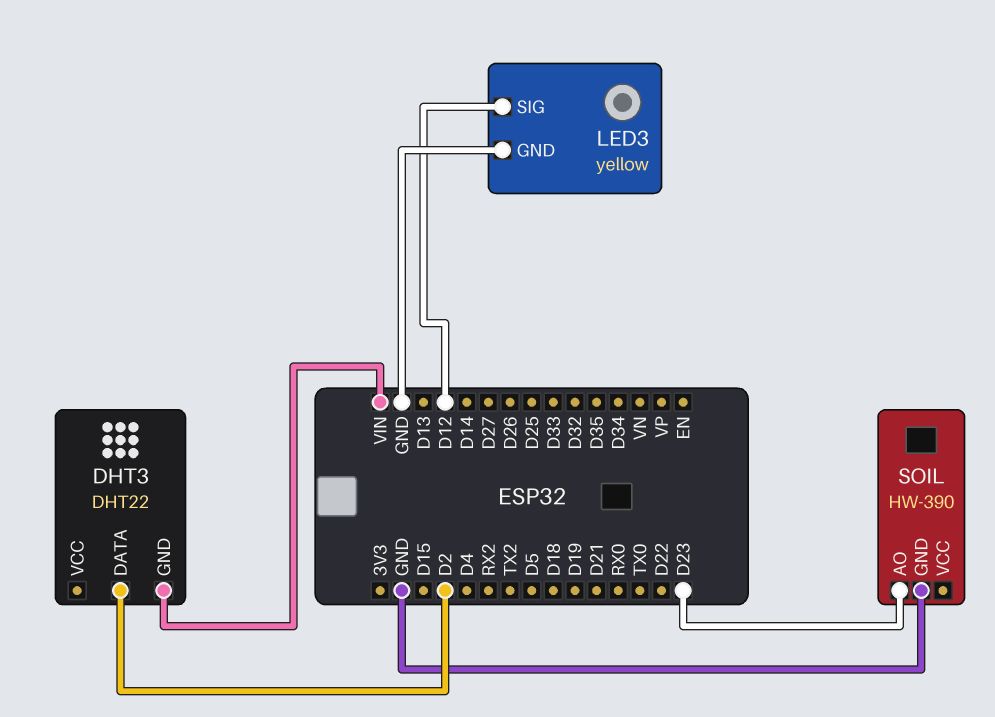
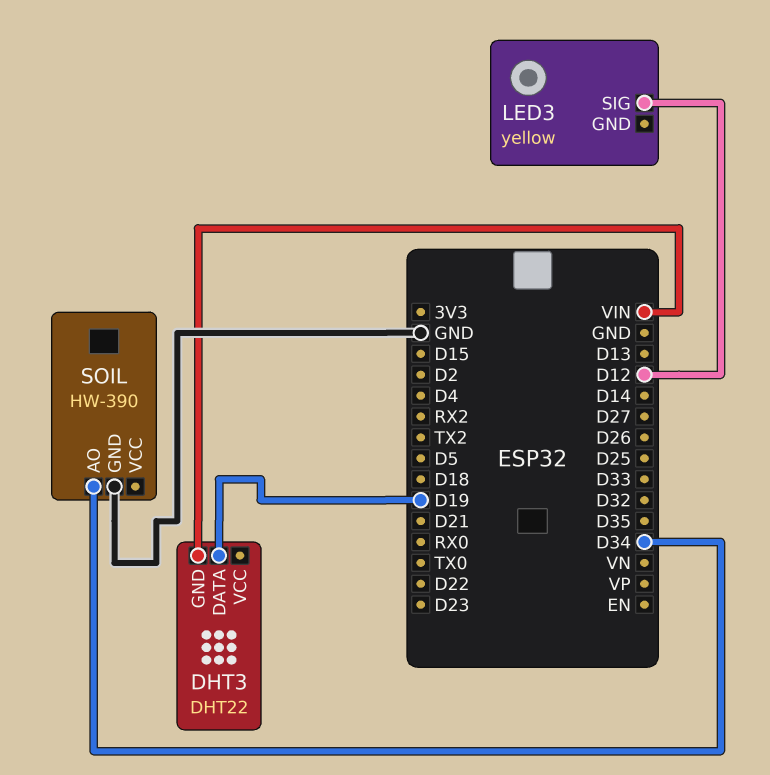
DHT3 pin DATA: D2 -> D19
LED3 pin GND: GND -> none
SOIL pin AO: D23 -> D34

